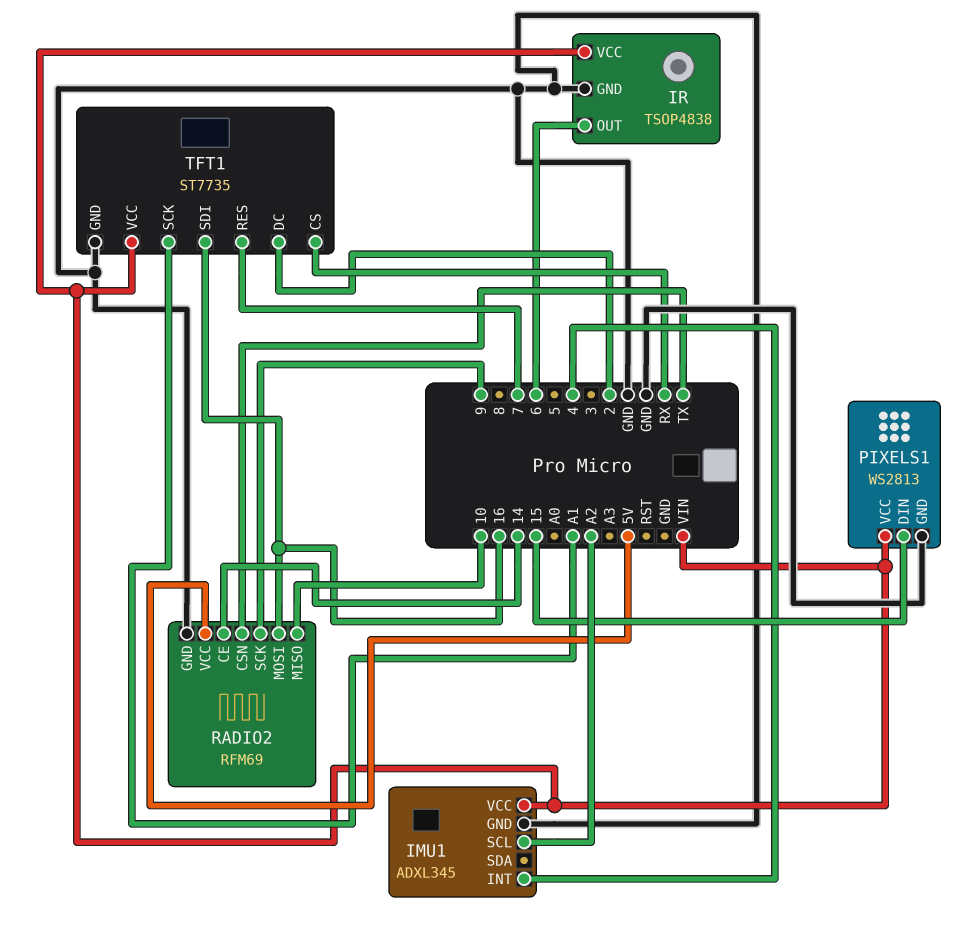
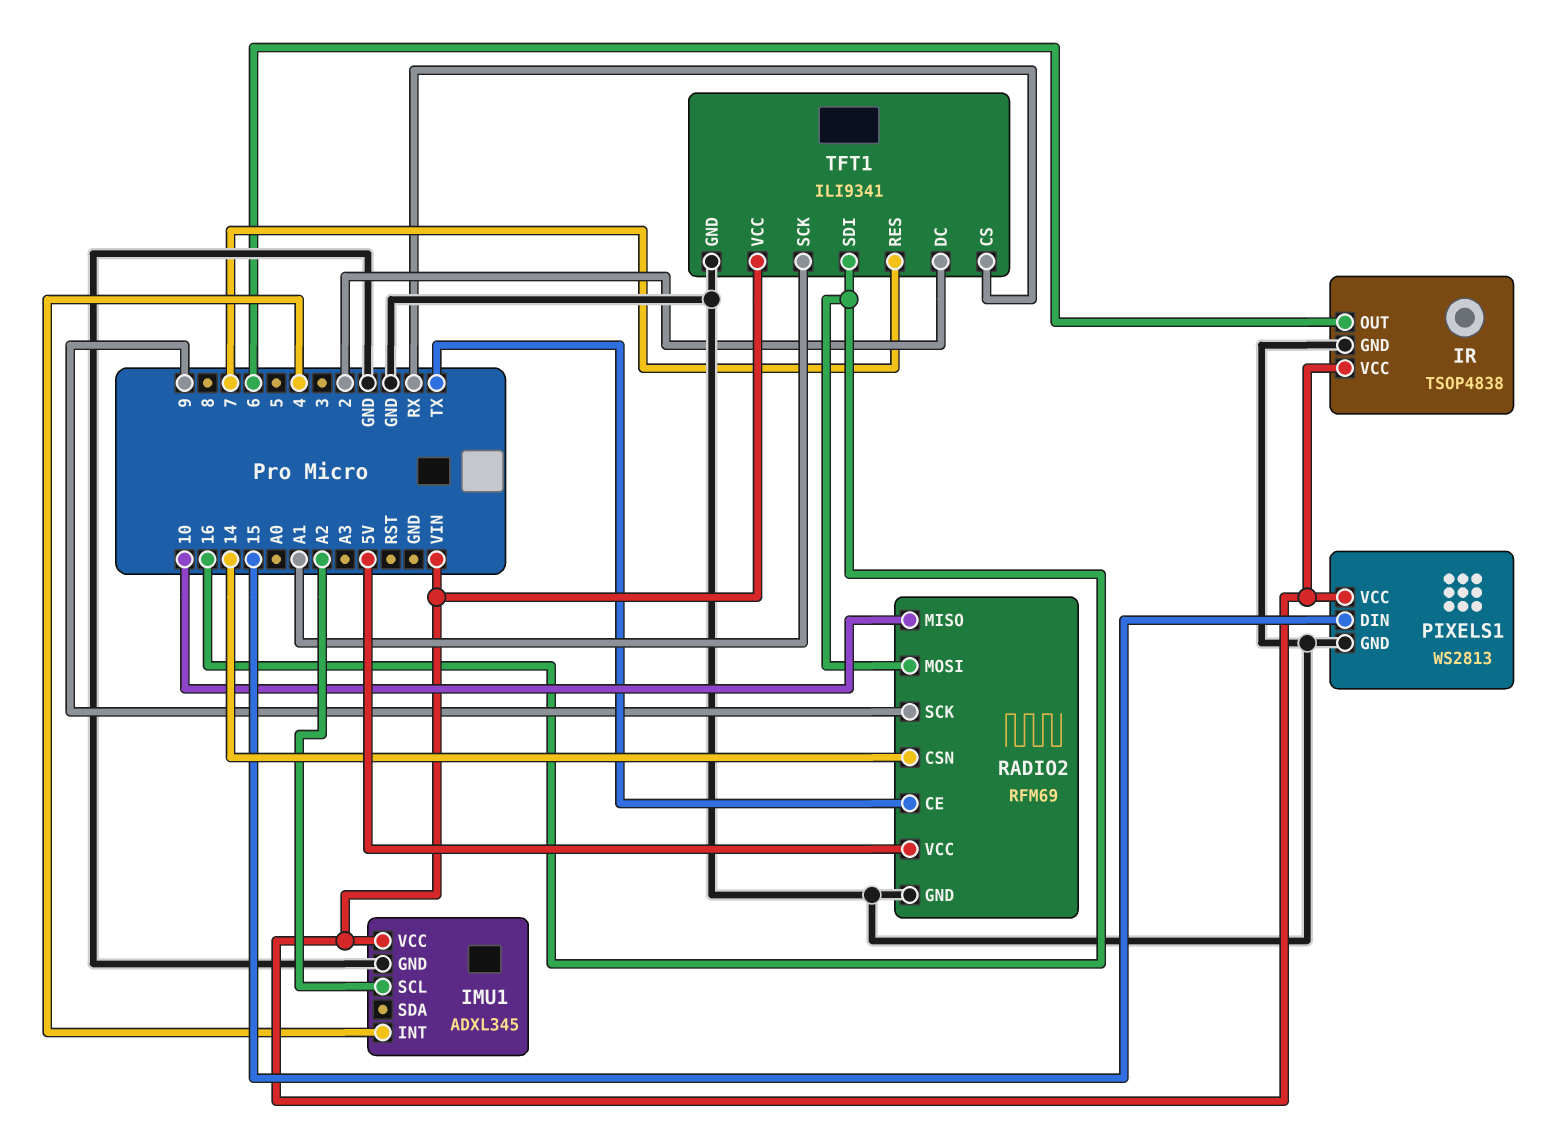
RADIO2 pin CE: 14 -> TX
RADIO2 pin CSN: TX -> 14
TFT1: ST7735 -> ILI9341

